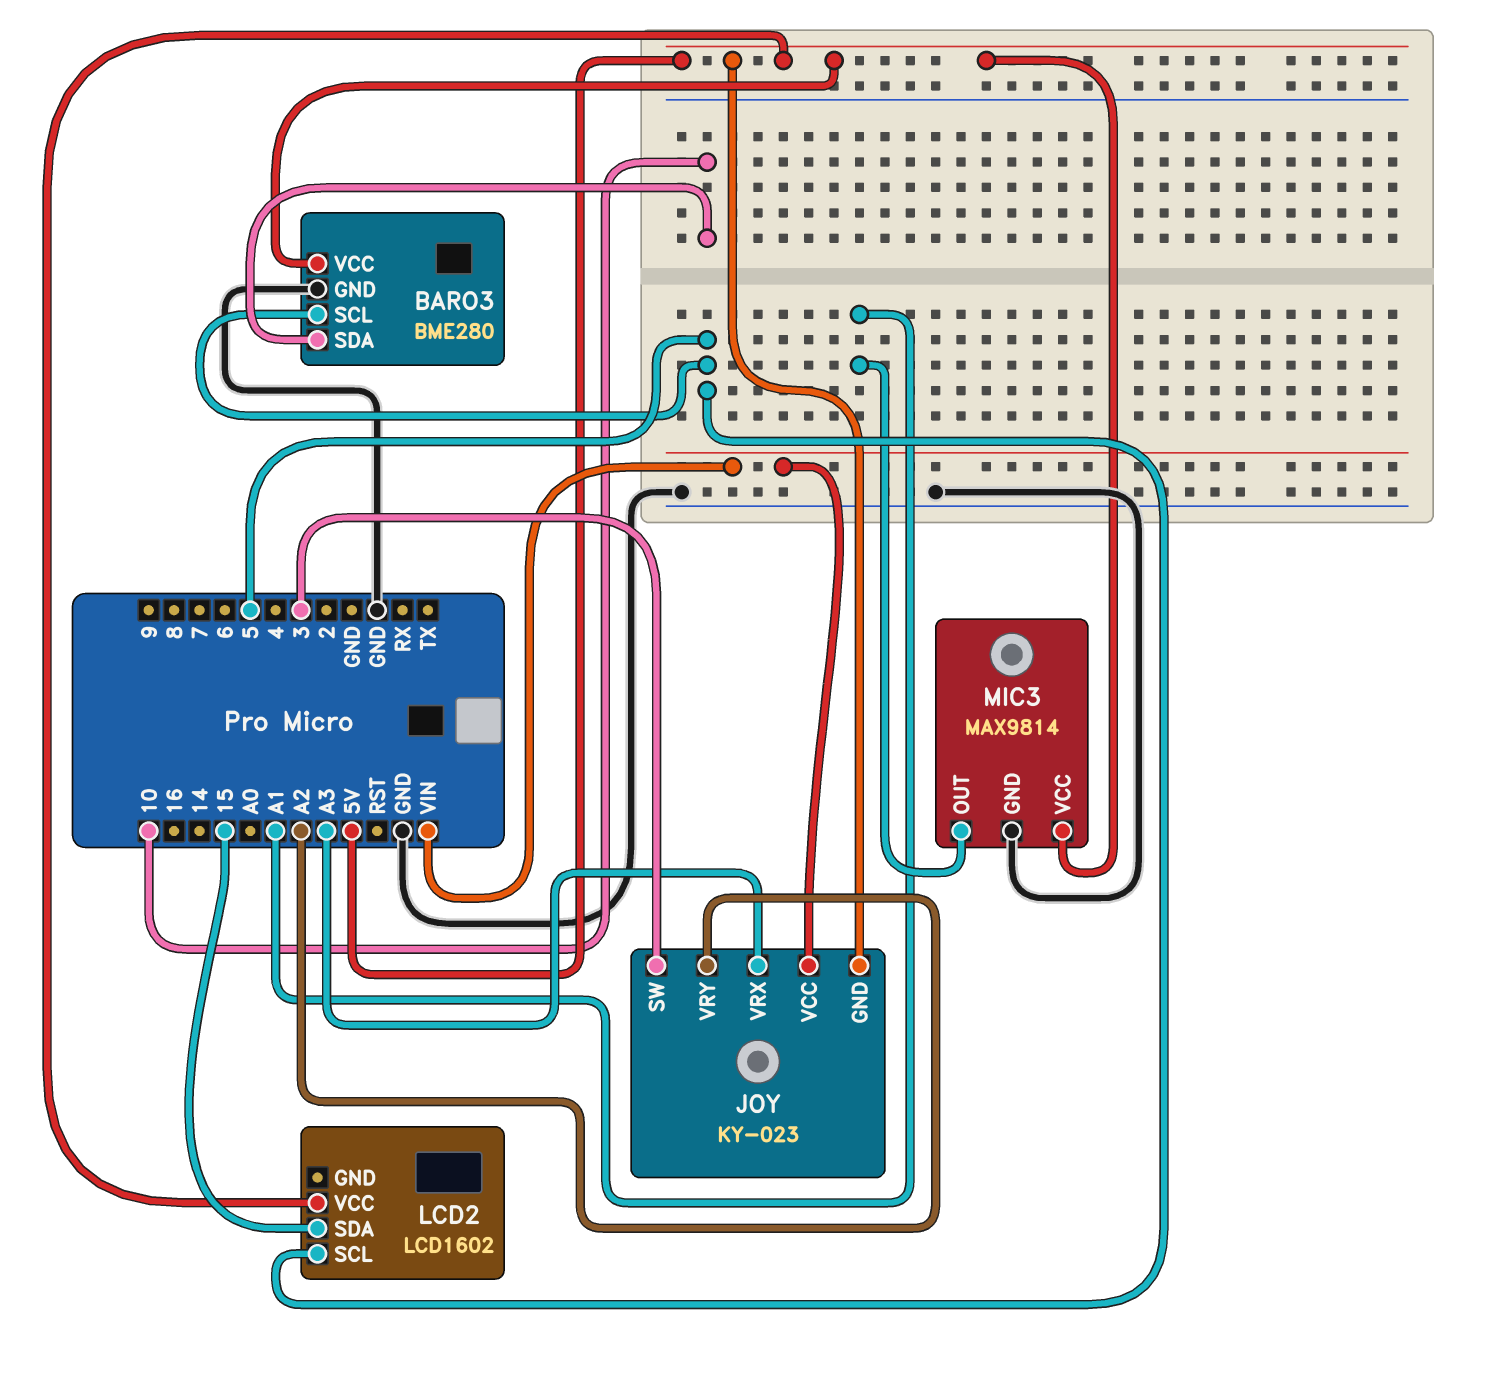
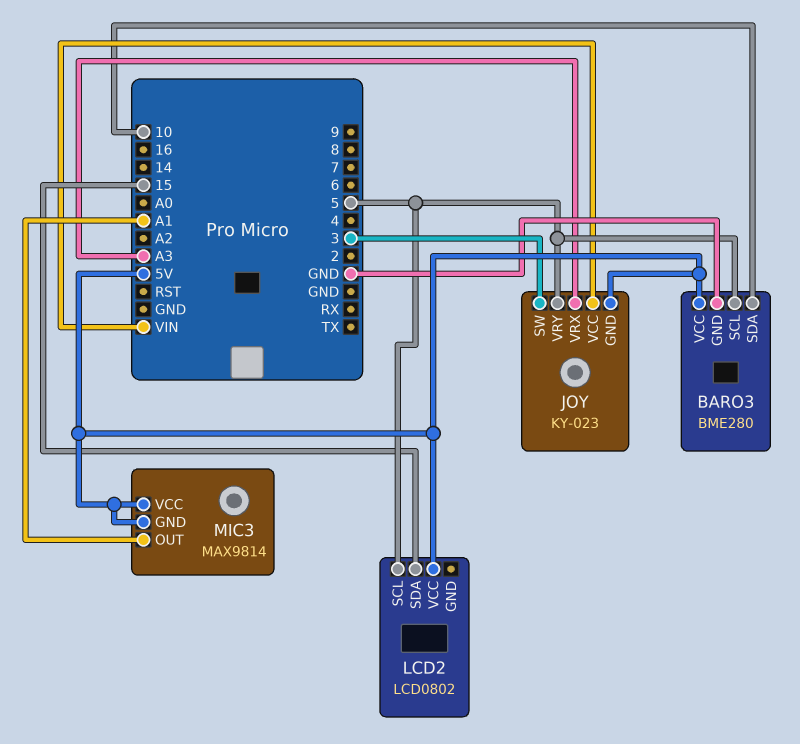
JOY pin VRY: A2 -> 5
LCD2: LCD1602 -> LCD0802
MIC3 pin GND: GND -> 5V

